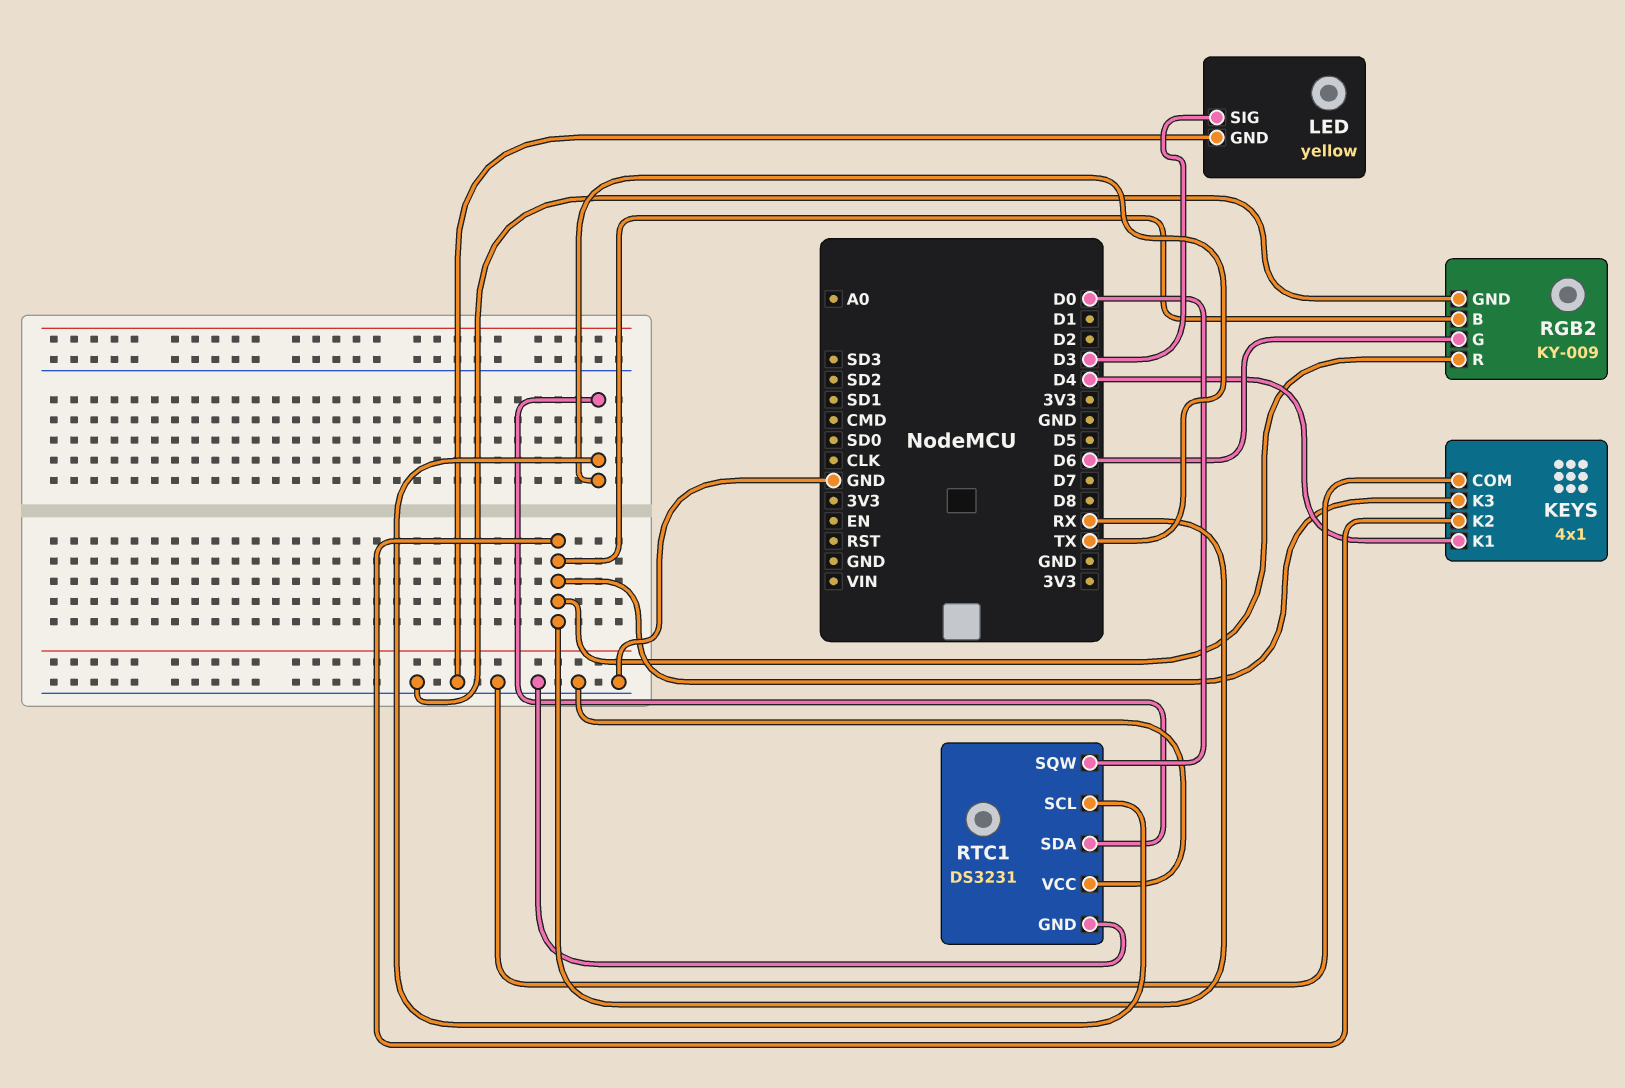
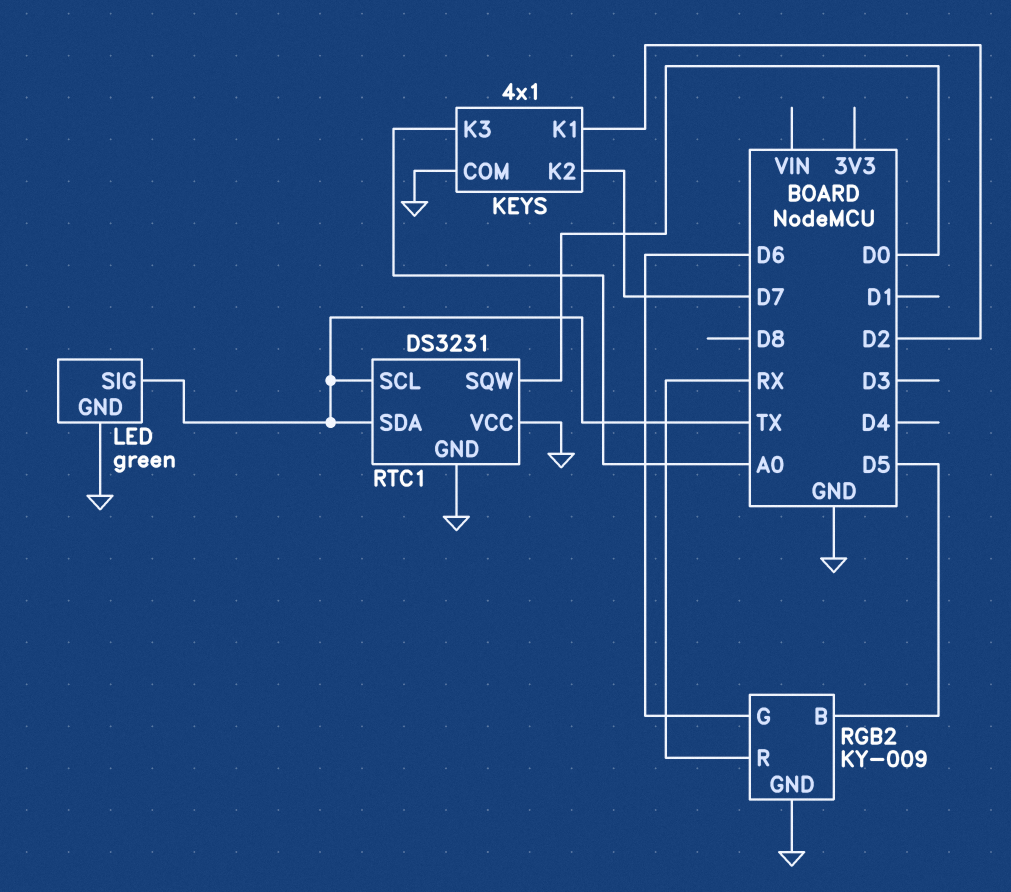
KEYS pin K1: D4 -> D2
KEYS pin K2: RX -> D7
KEYS pin K3: RX -> A0
LED: yellow -> green
LED pin SIG: D3 -> TX
RGB2 pin B: RX -> D5

